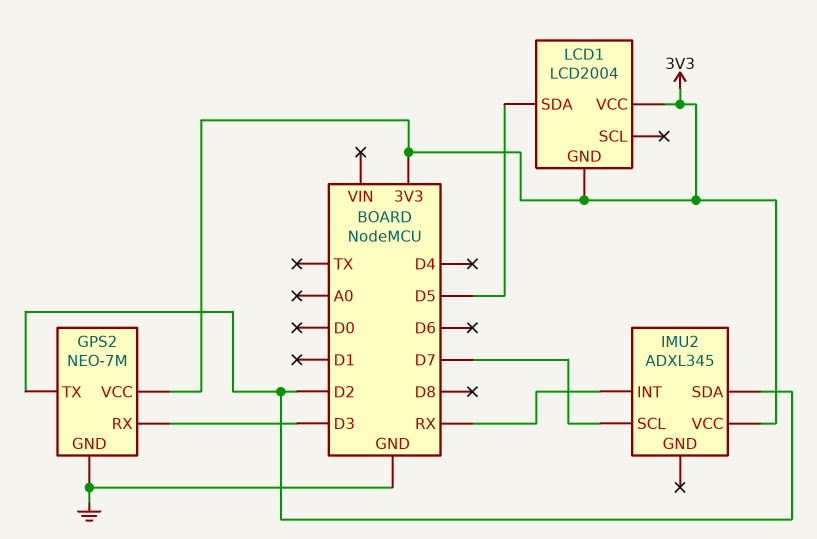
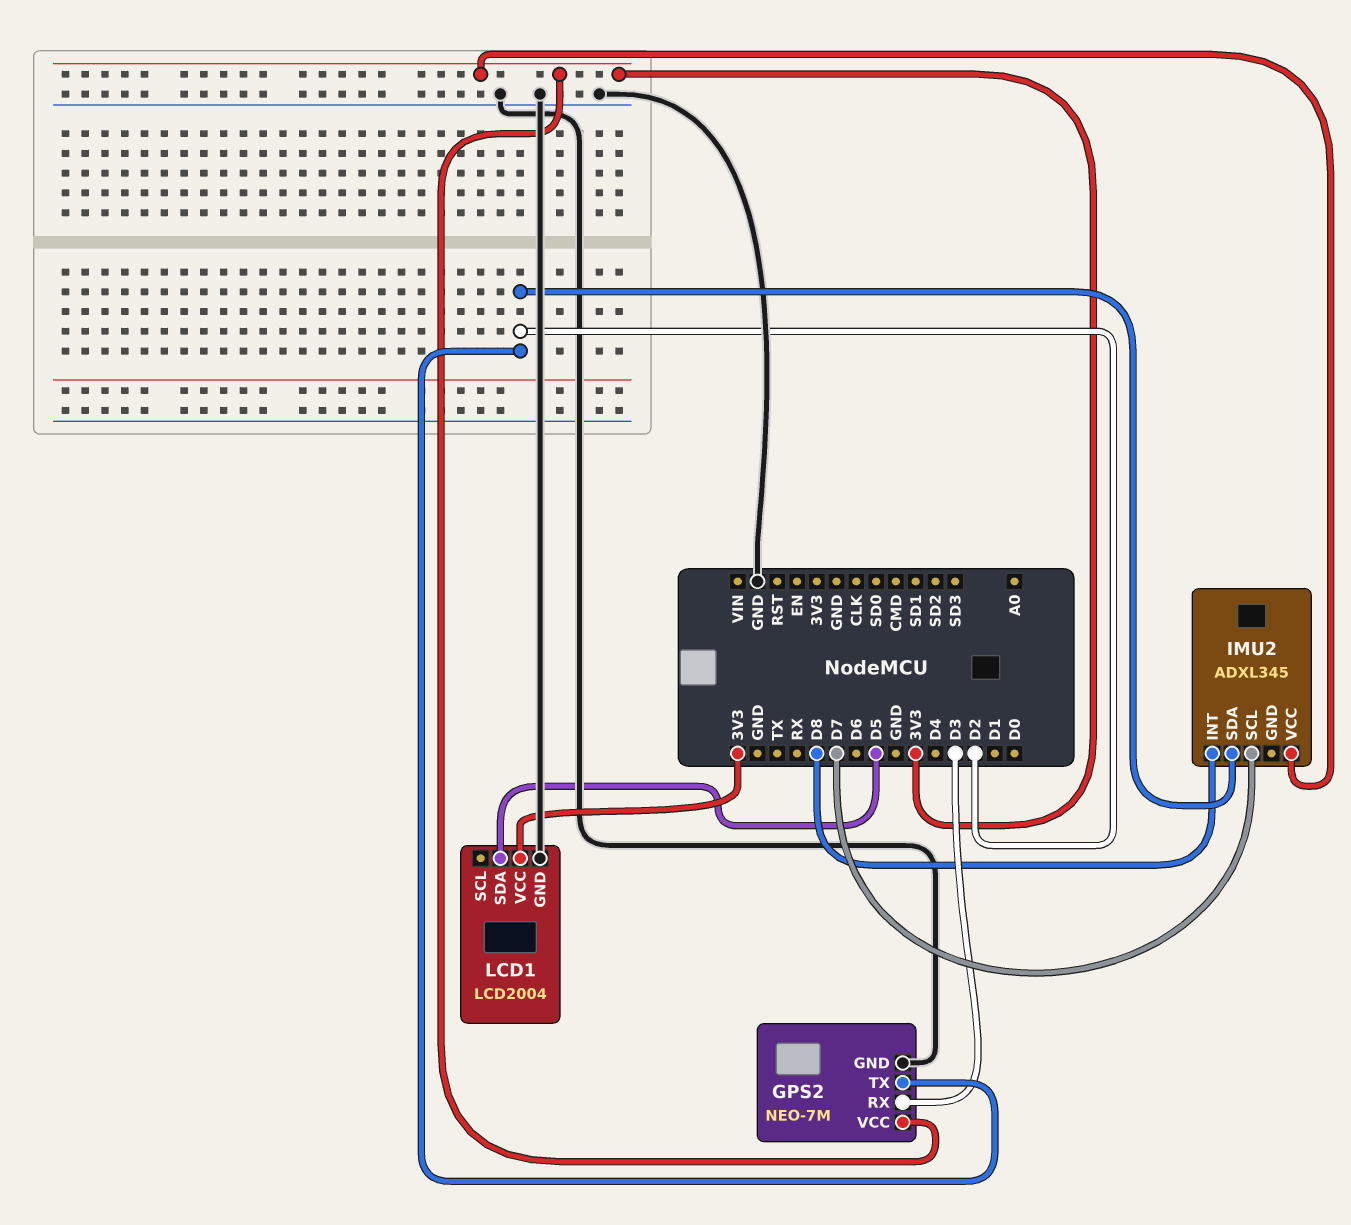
IMU2 pin INT: RX -> D8
LCD1 pin GND: 3V3 -> GND

